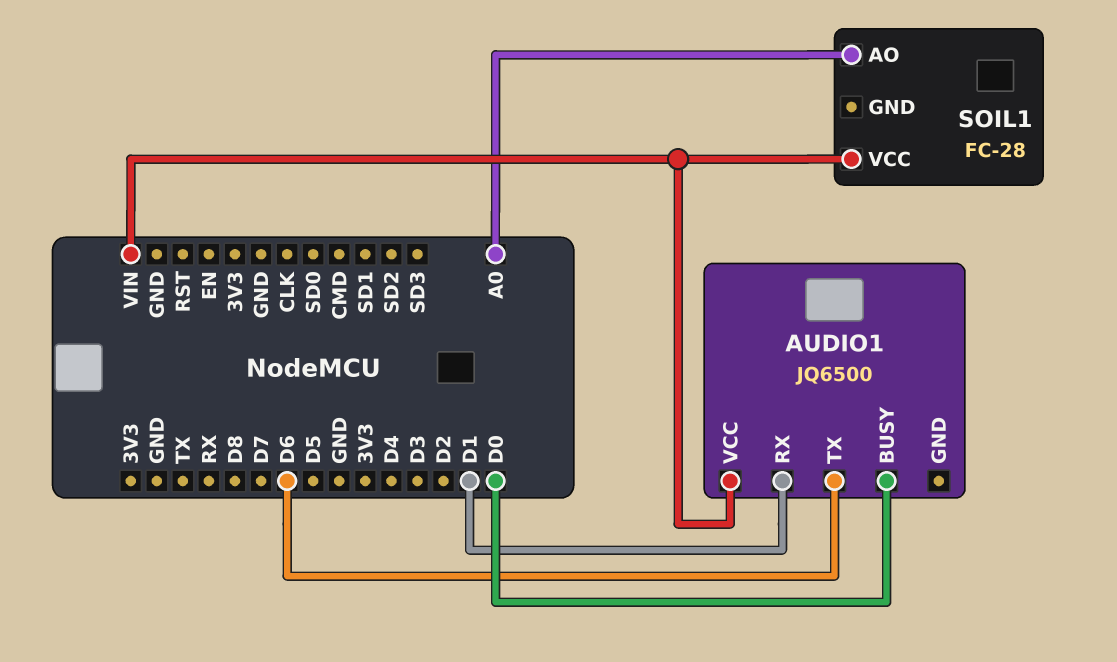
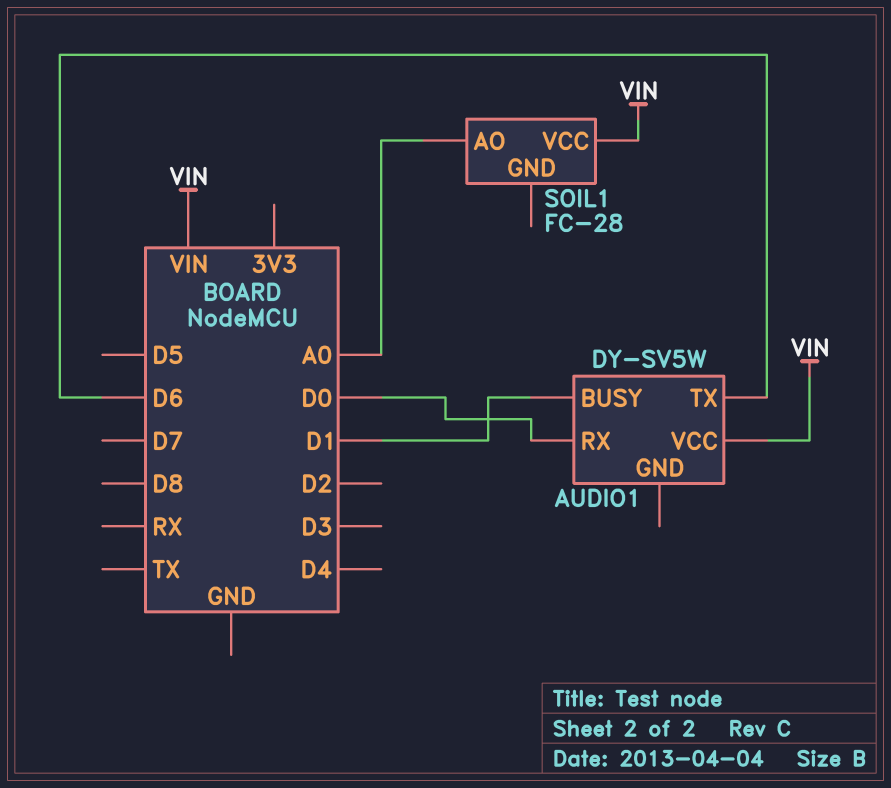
AUDIO1: JQ6500 -> DY-SV5W
AUDIO1 pin BUSY: D0 -> D1
AUDIO1 pin RX: D1 -> D0

